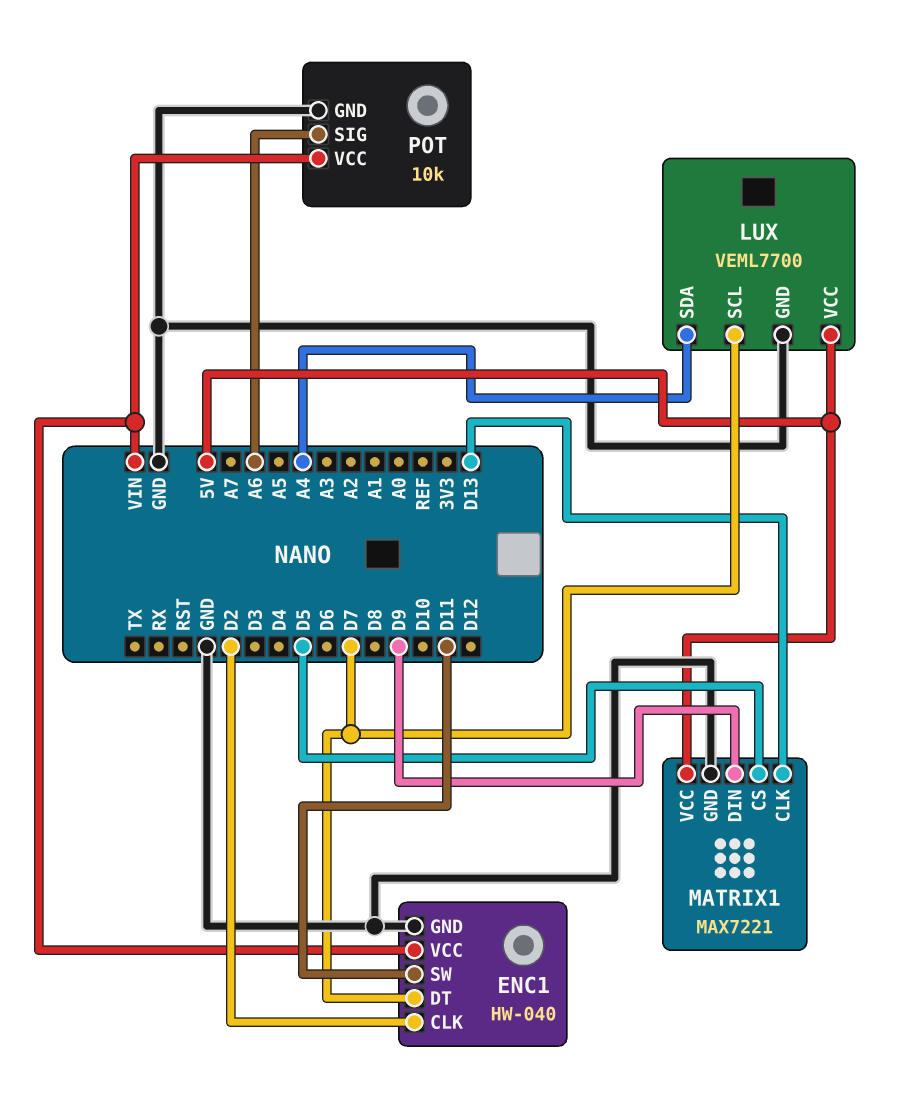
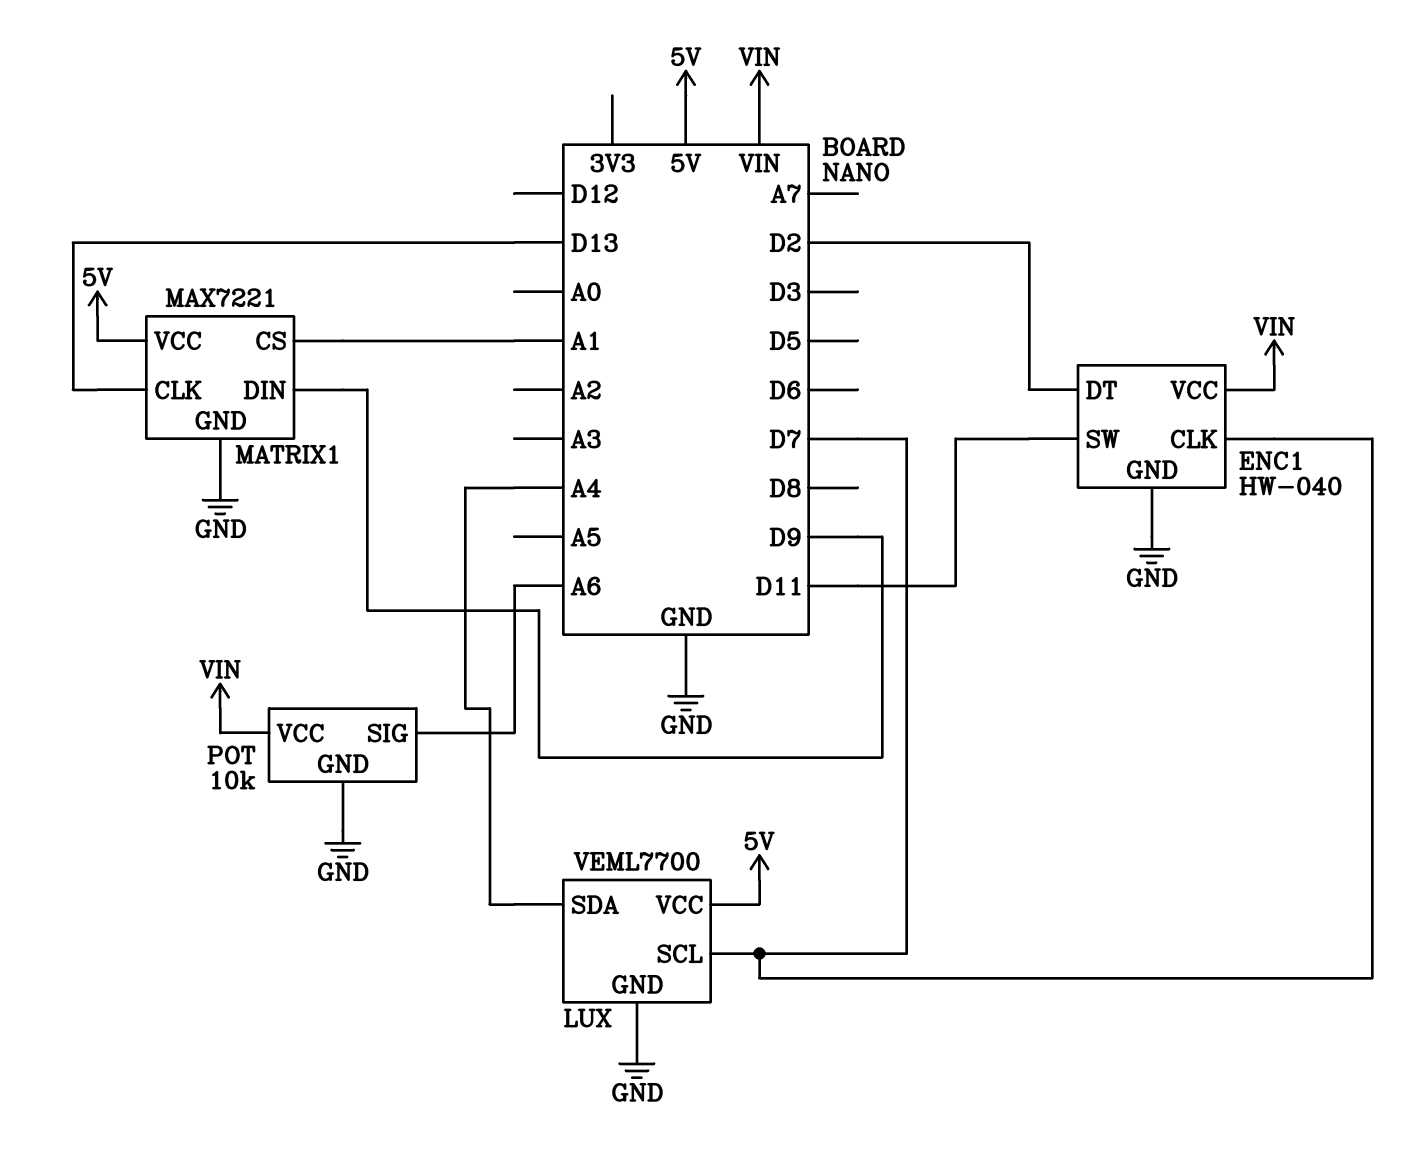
ENC1 pin CLK: D2 -> D7
ENC1 pin DT: D7 -> D2
MATRIX1 pin CS: D5 -> A1

